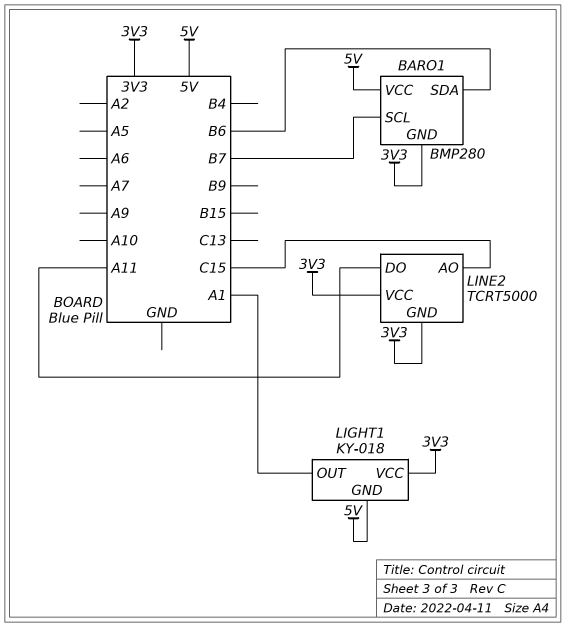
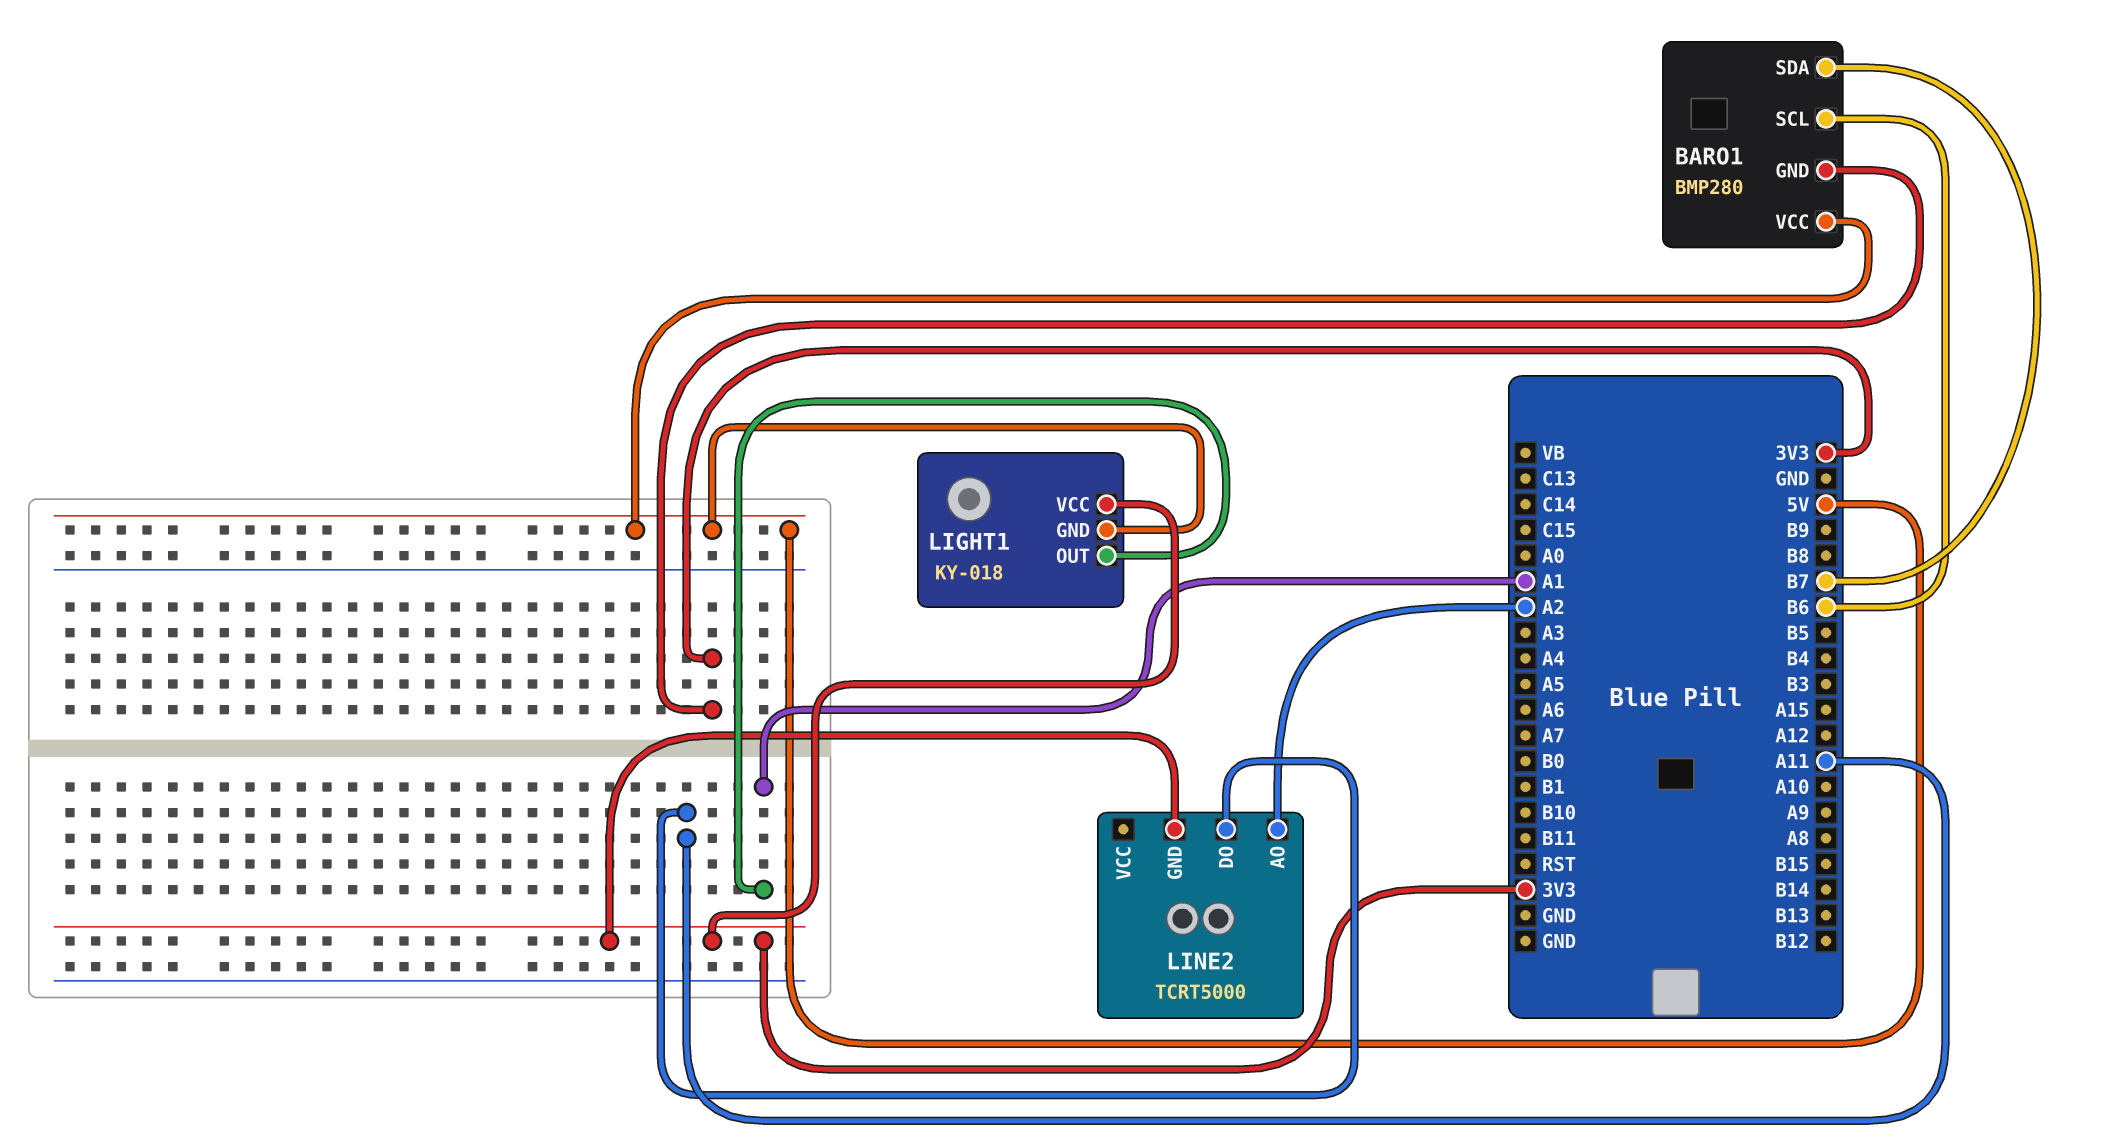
BARO1 pin SCL: B7 -> B6
BARO1 pin SDA: B6 -> B7
LINE2 pin AO: C15 -> A2
LINE2 pin VCC: 3V3 -> none

